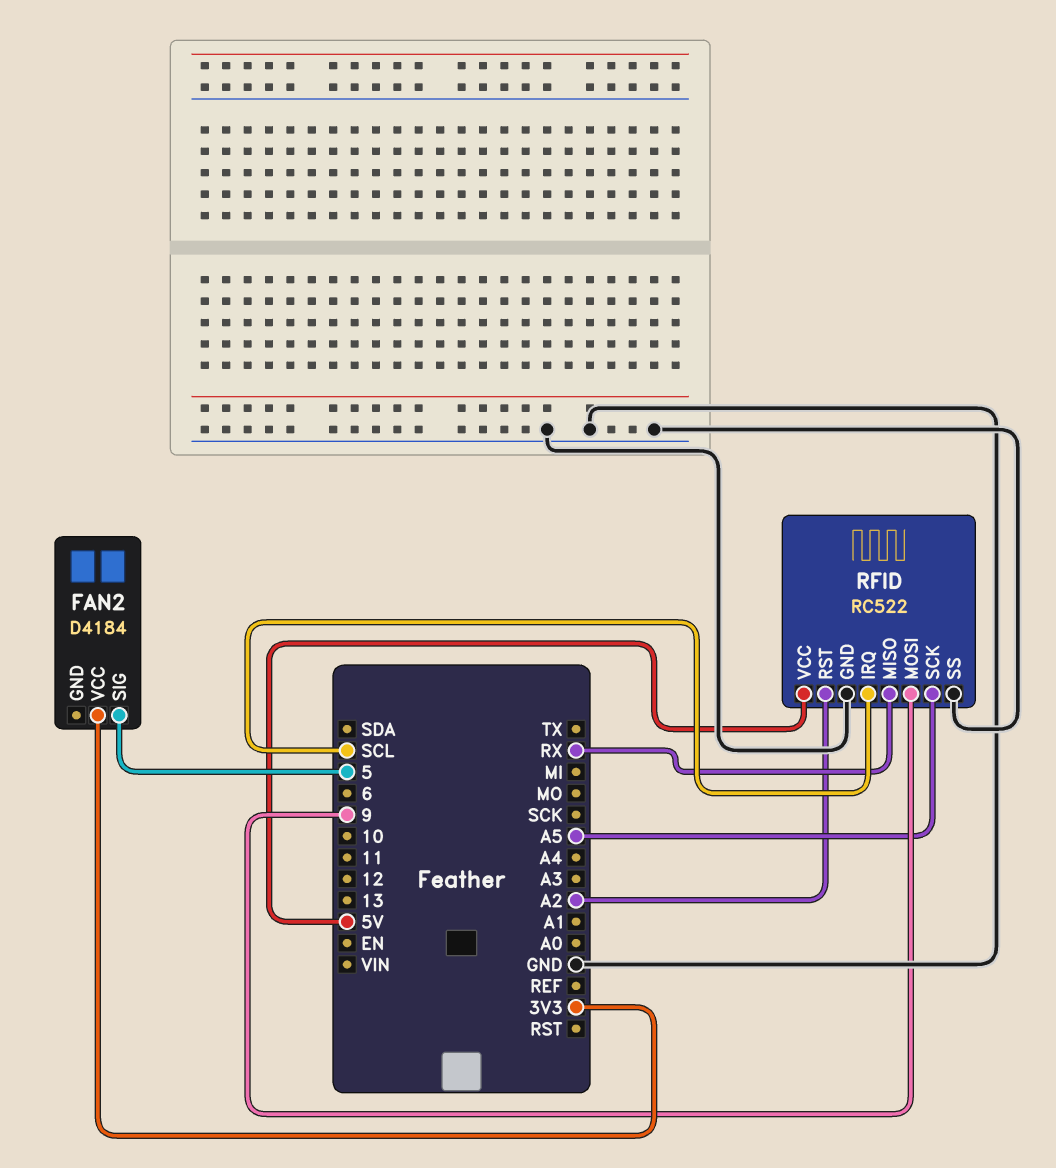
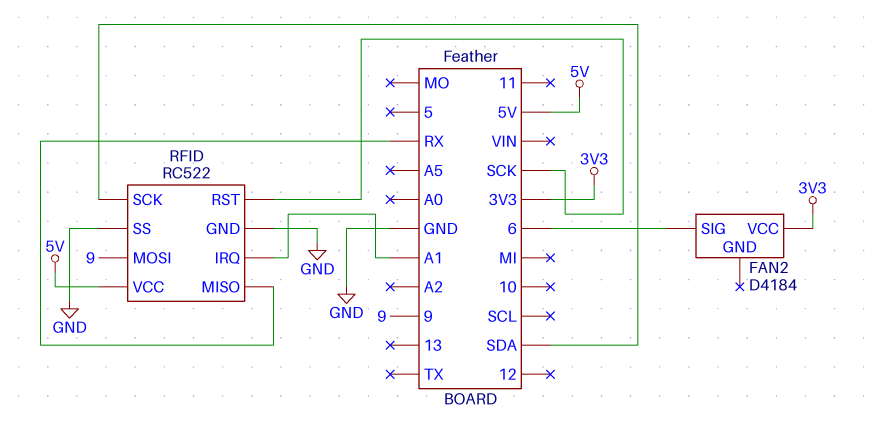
FAN2 pin SIG: 5 -> 6
RFID pin IRQ: SCL -> A1
RFID pin RST: A2 -> SCK
RFID pin SCK: A5 -> SDA

